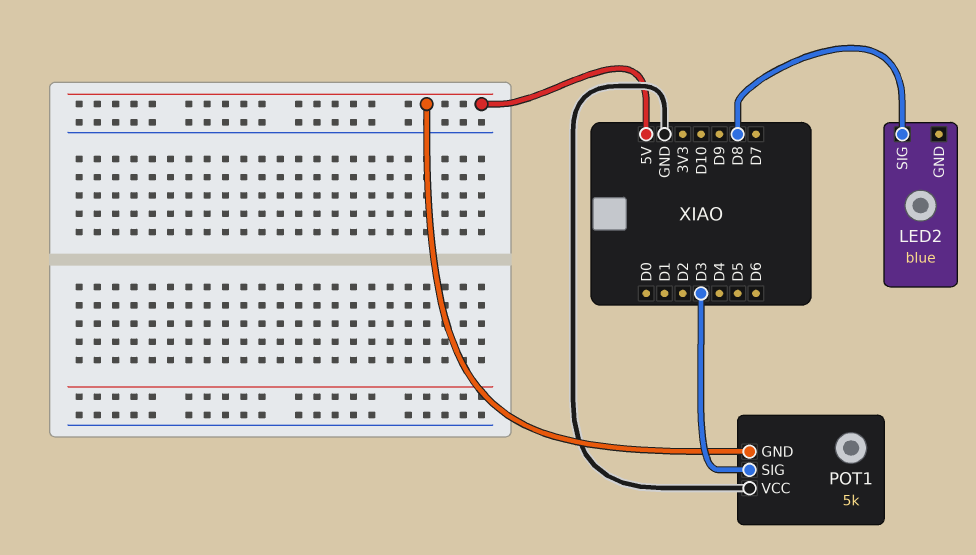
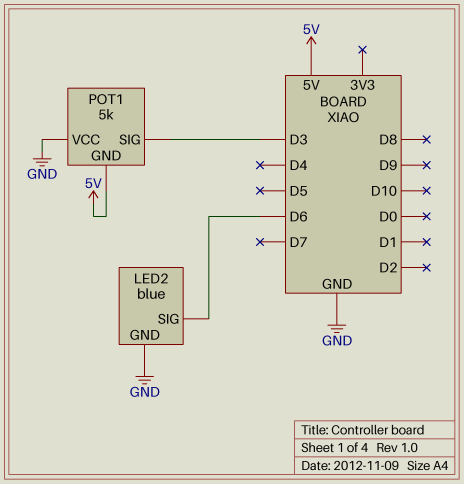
LED2 pin GND: none -> GND
LED2 pin SIG: D8 -> D6

